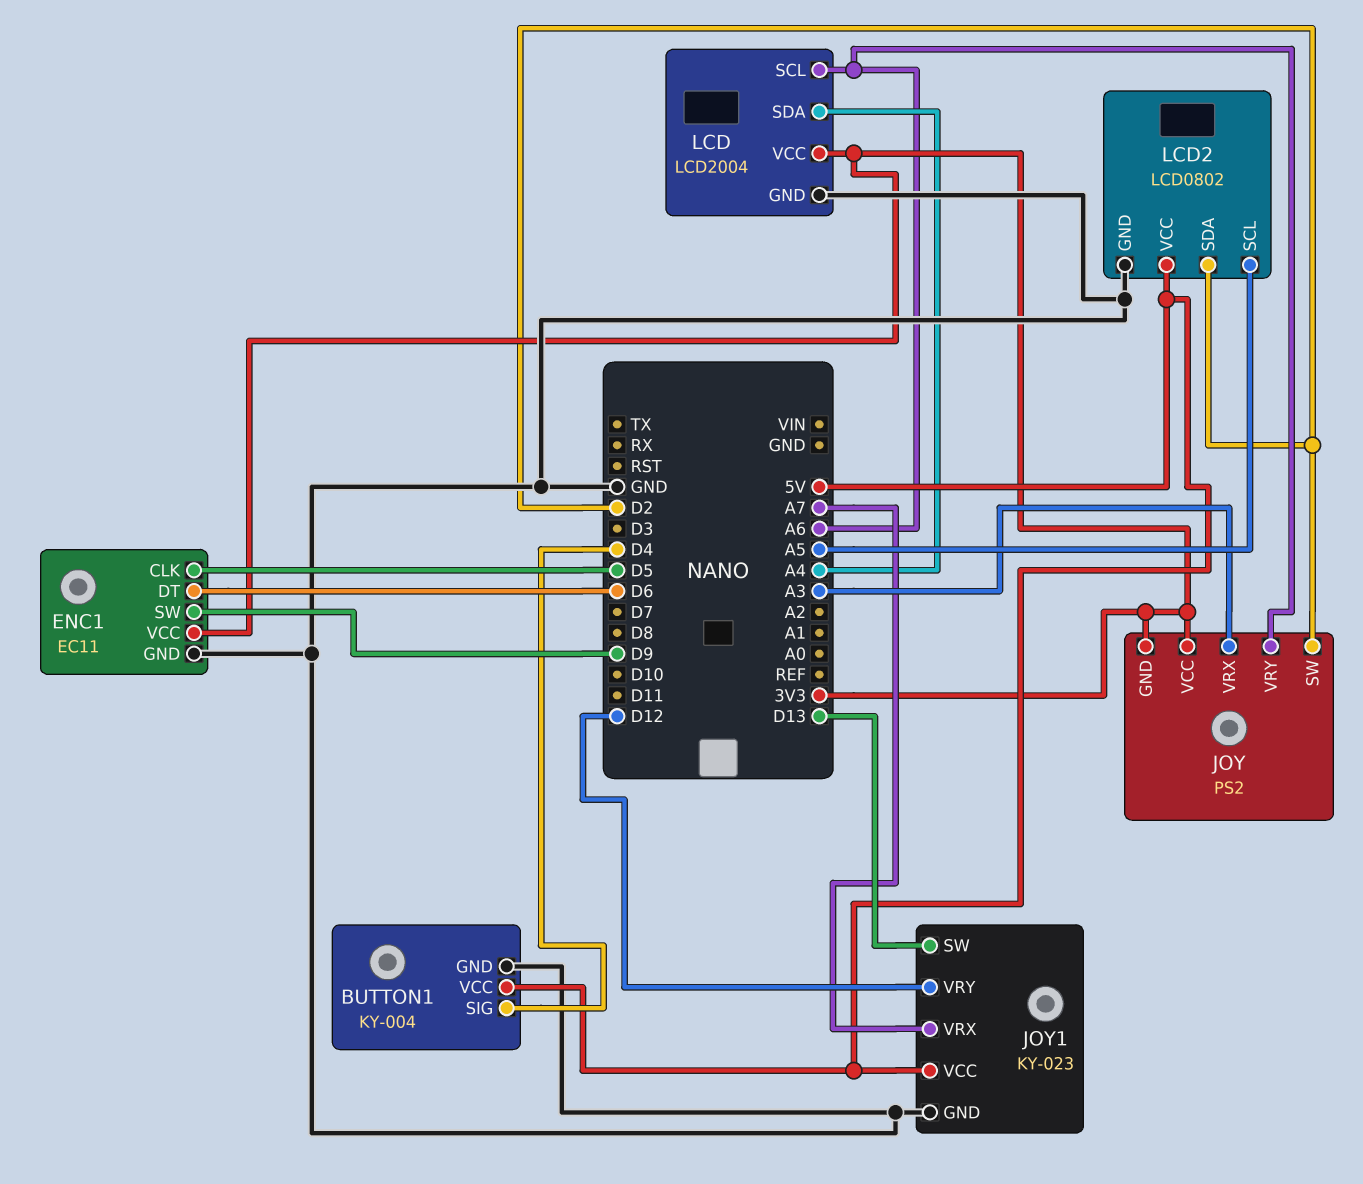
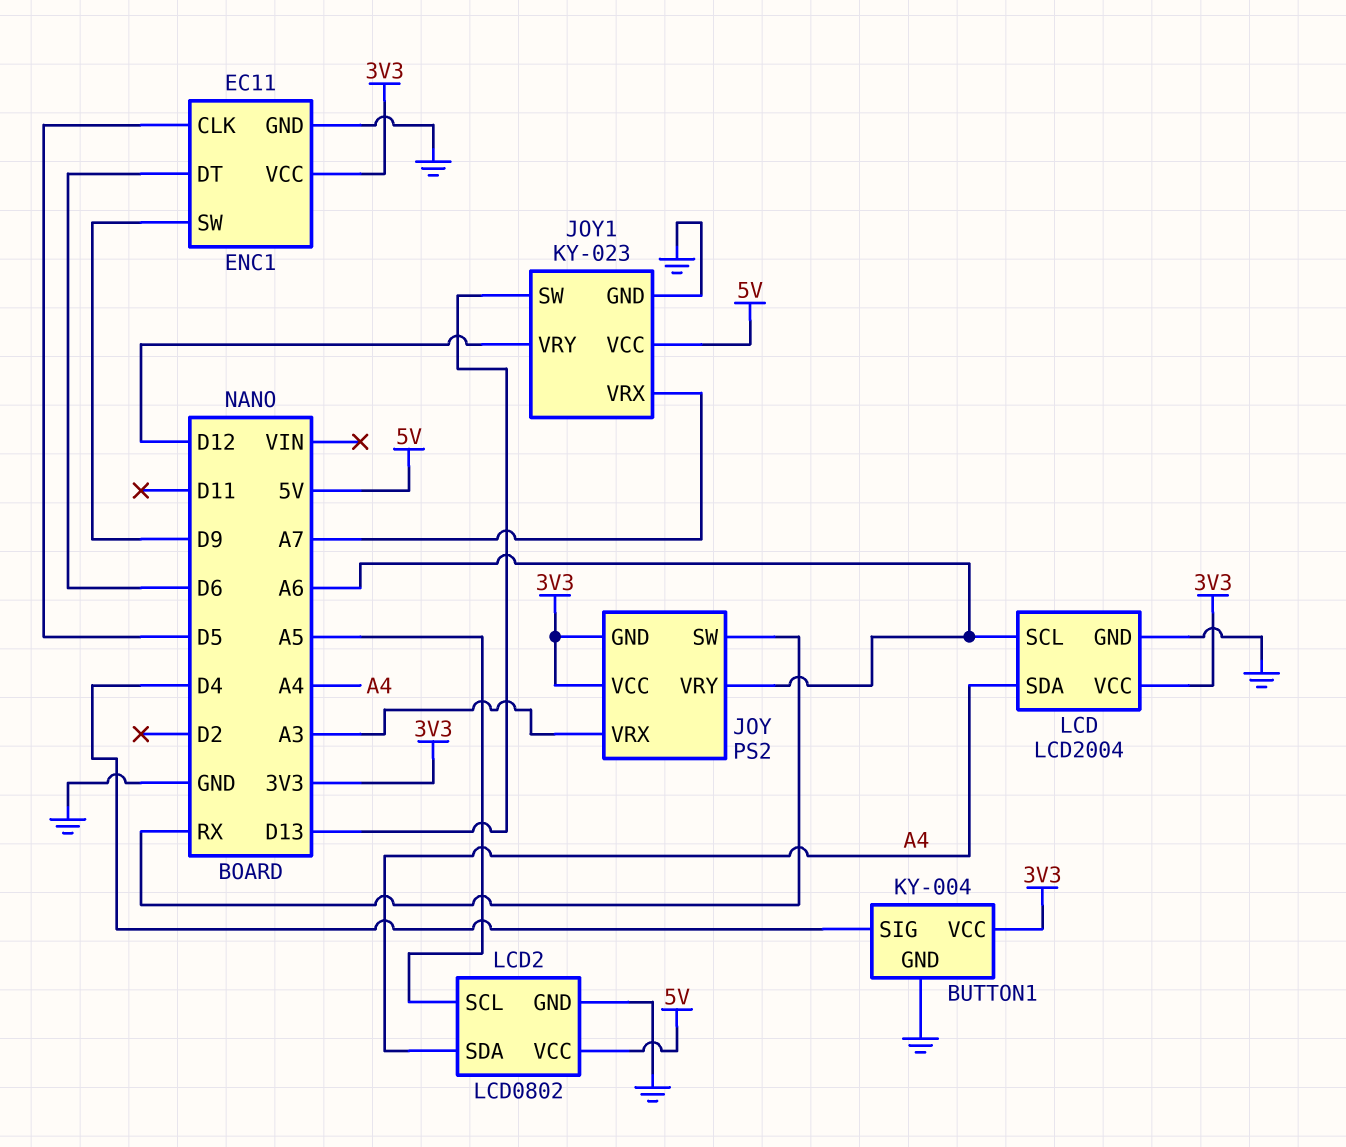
BUTTON1 pin VCC: 5V -> 3V3
JOY pin SW: D2 -> RX
LCD2 pin SDA: D2 -> A4

